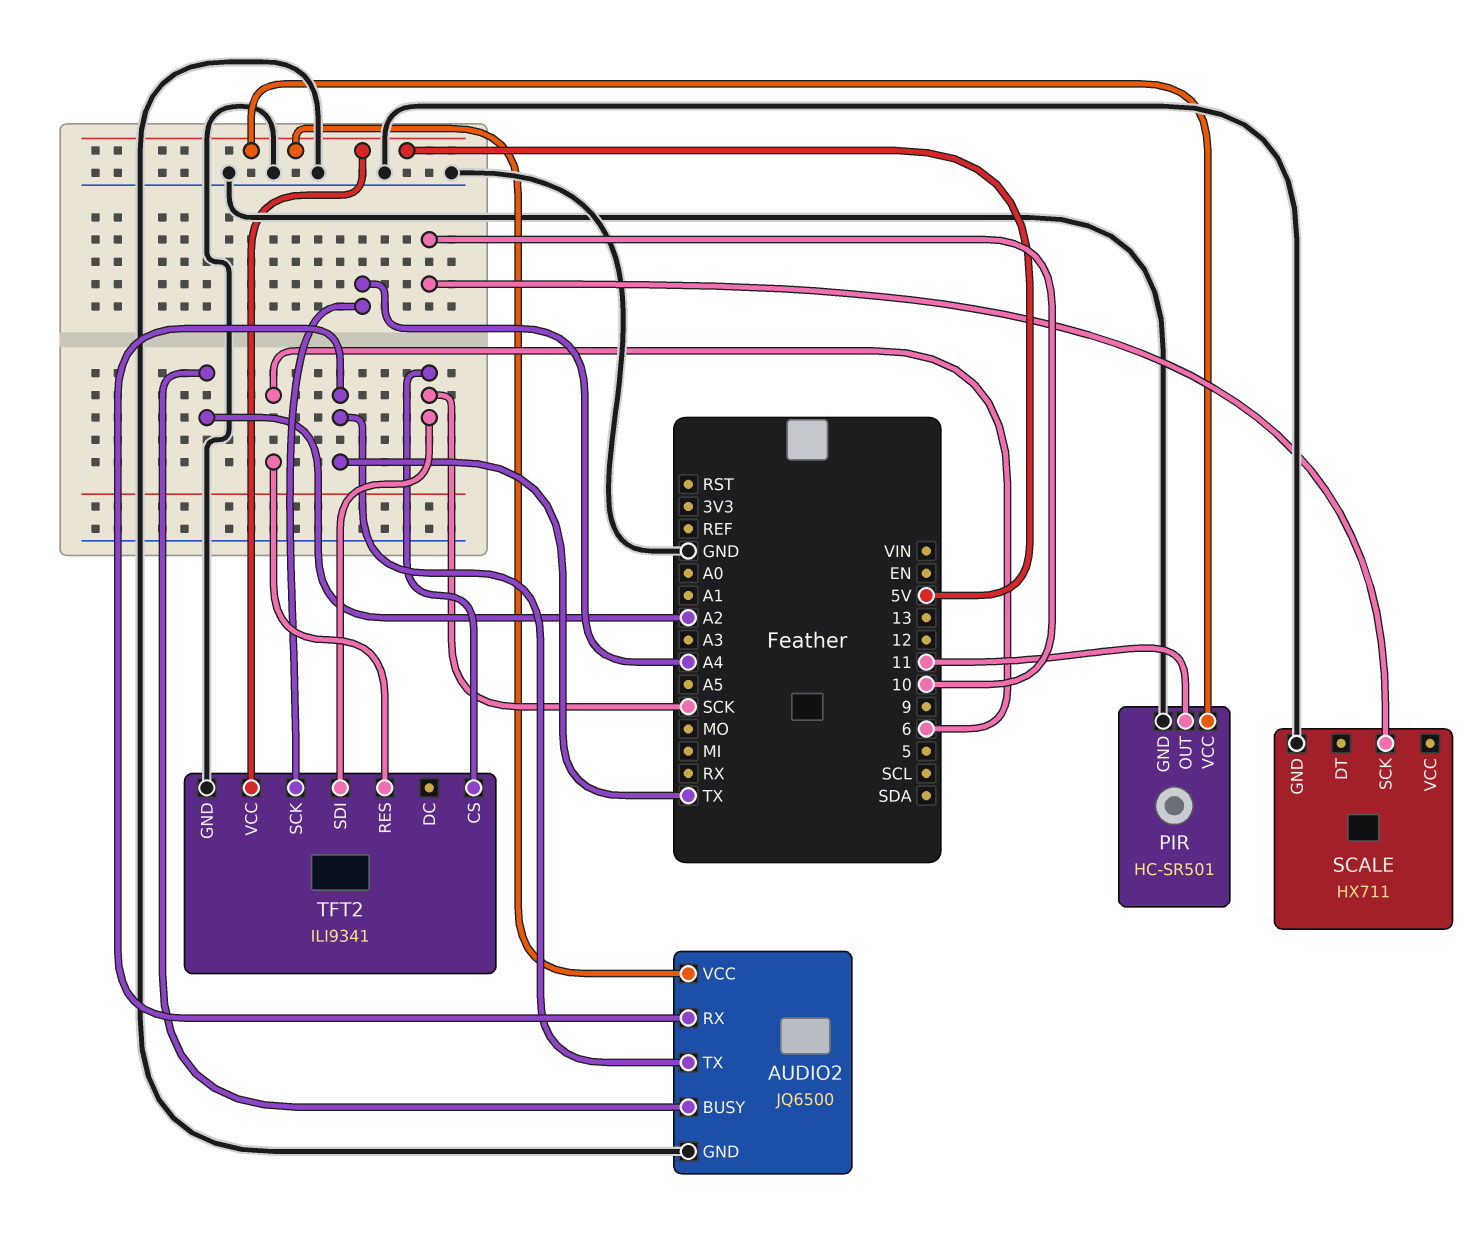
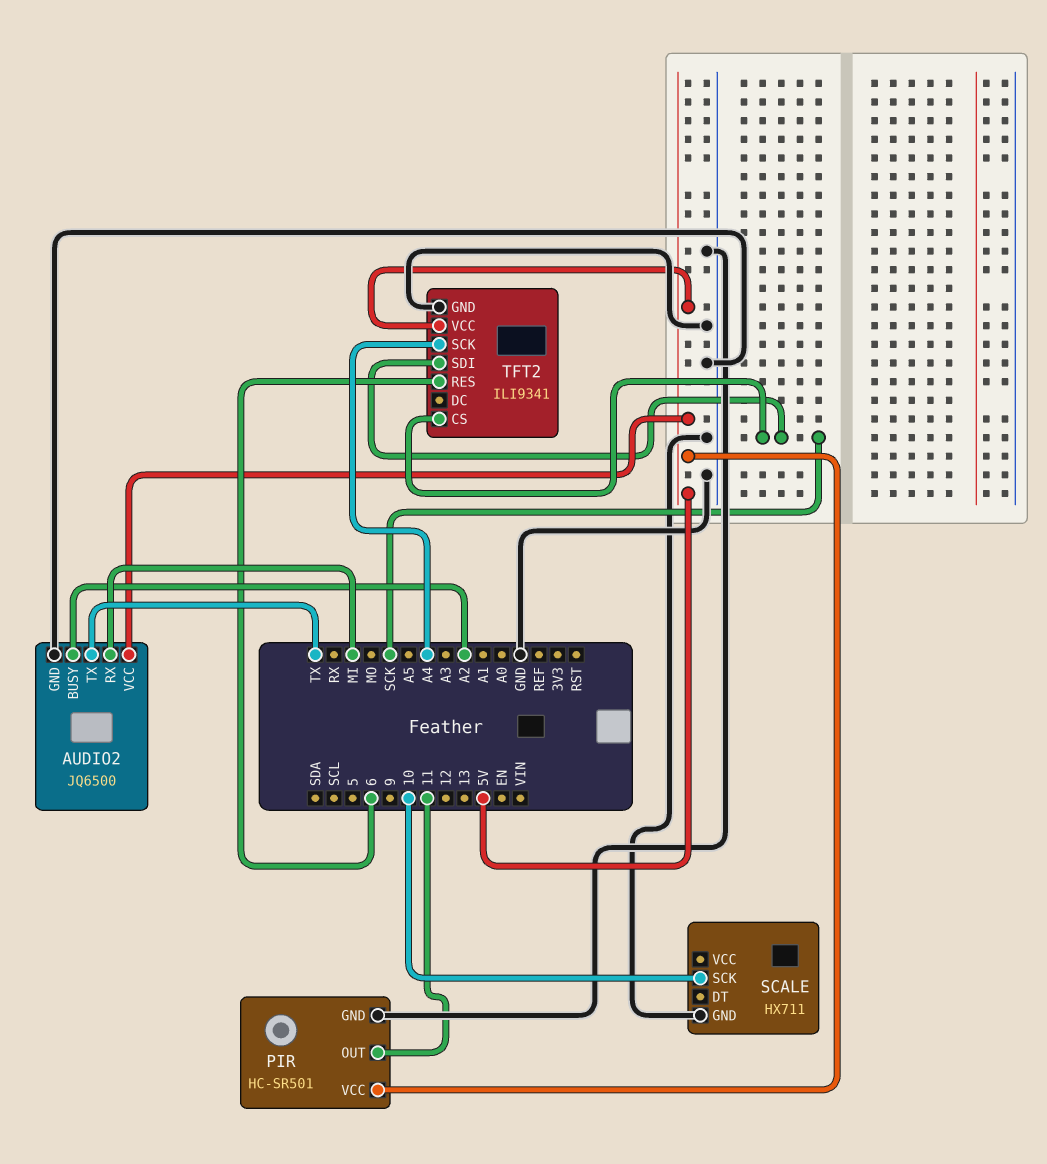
AUDIO2 pin RX: TX -> MI

